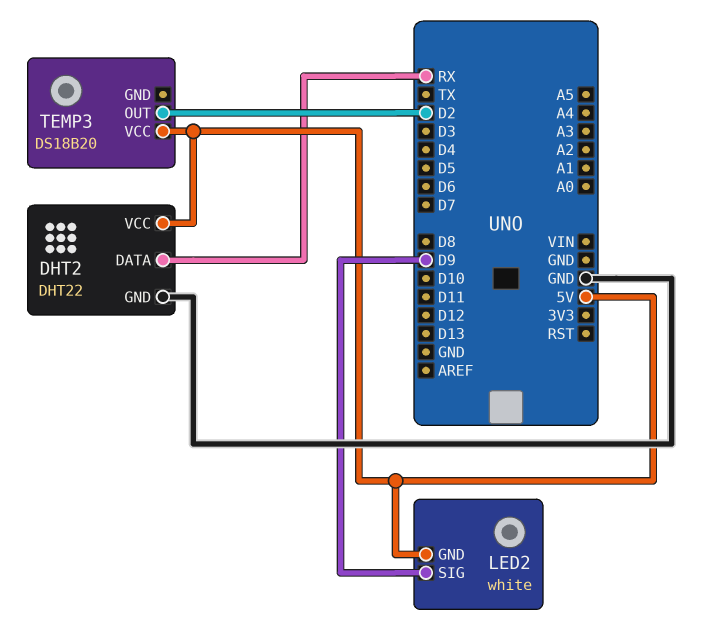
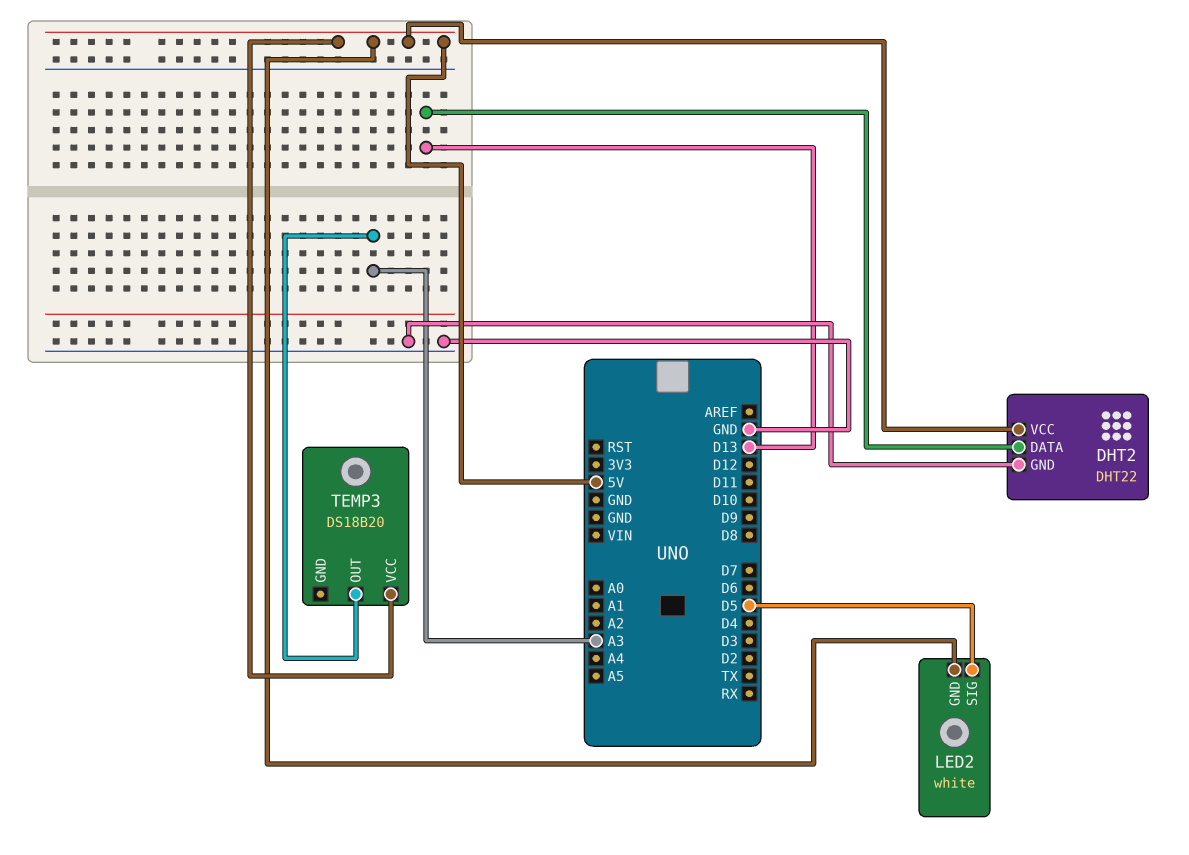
DHT2 pin DATA: RX -> D13
LED2 pin SIG: D9 -> D5
TEMP3 pin OUT: D2 -> A3

